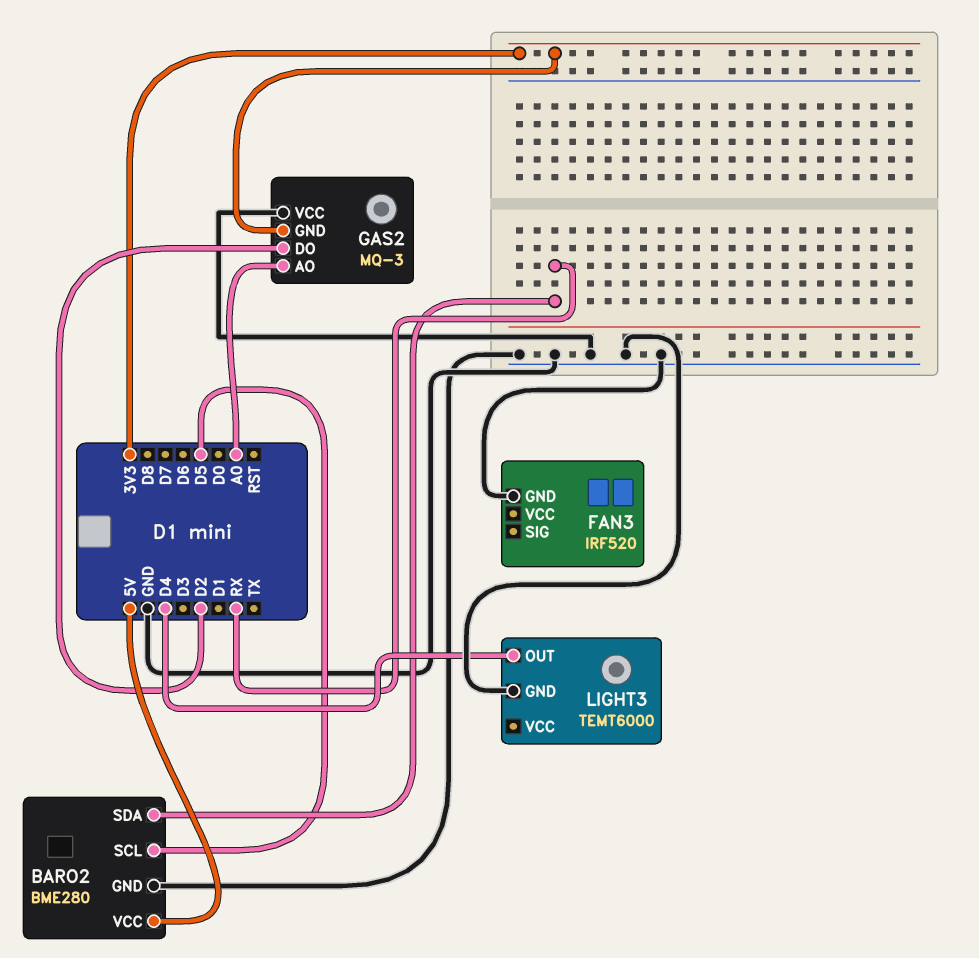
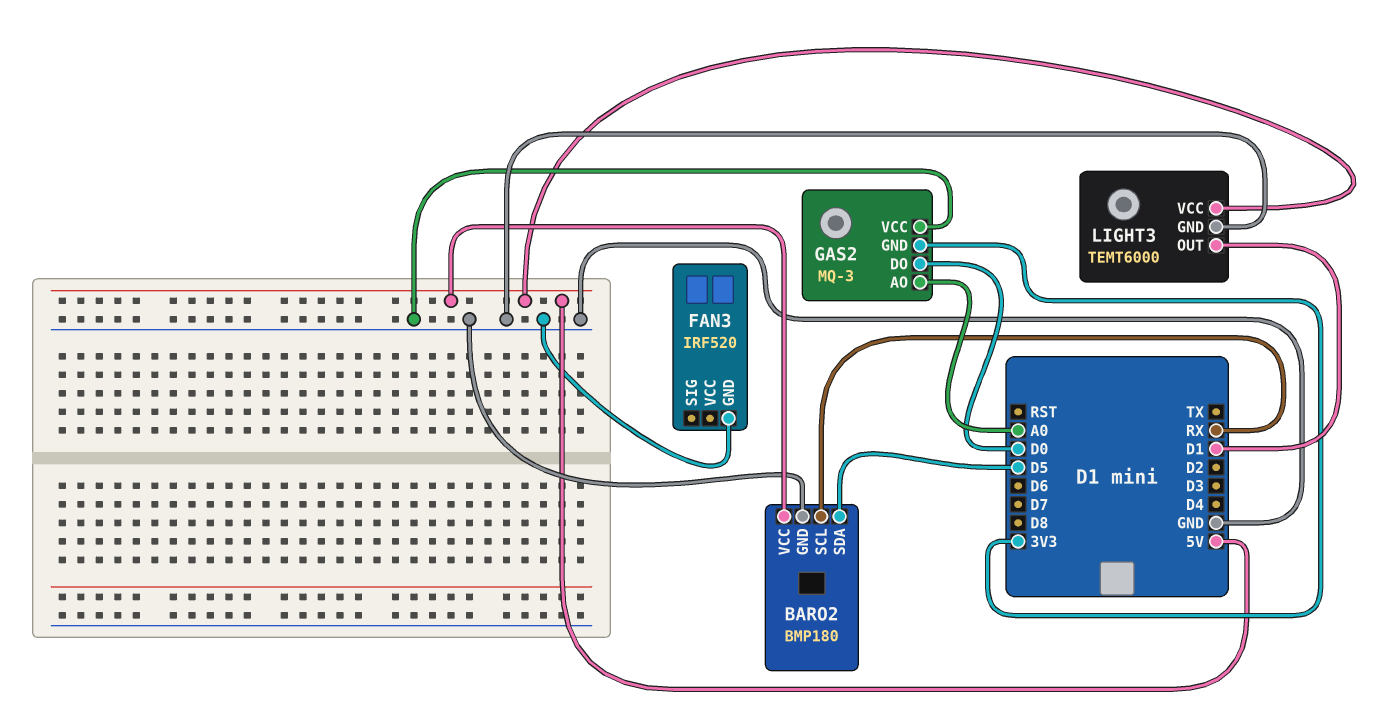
BARO2: BME280 -> BMP180
BARO2 pin SCL: D5 -> RX
BARO2 pin SDA: RX -> D5
GAS2 pin DO: D2 -> D0
LIGHT3 pin OUT: D4 -> D1
LIGHT3 pin VCC: none -> 5V

